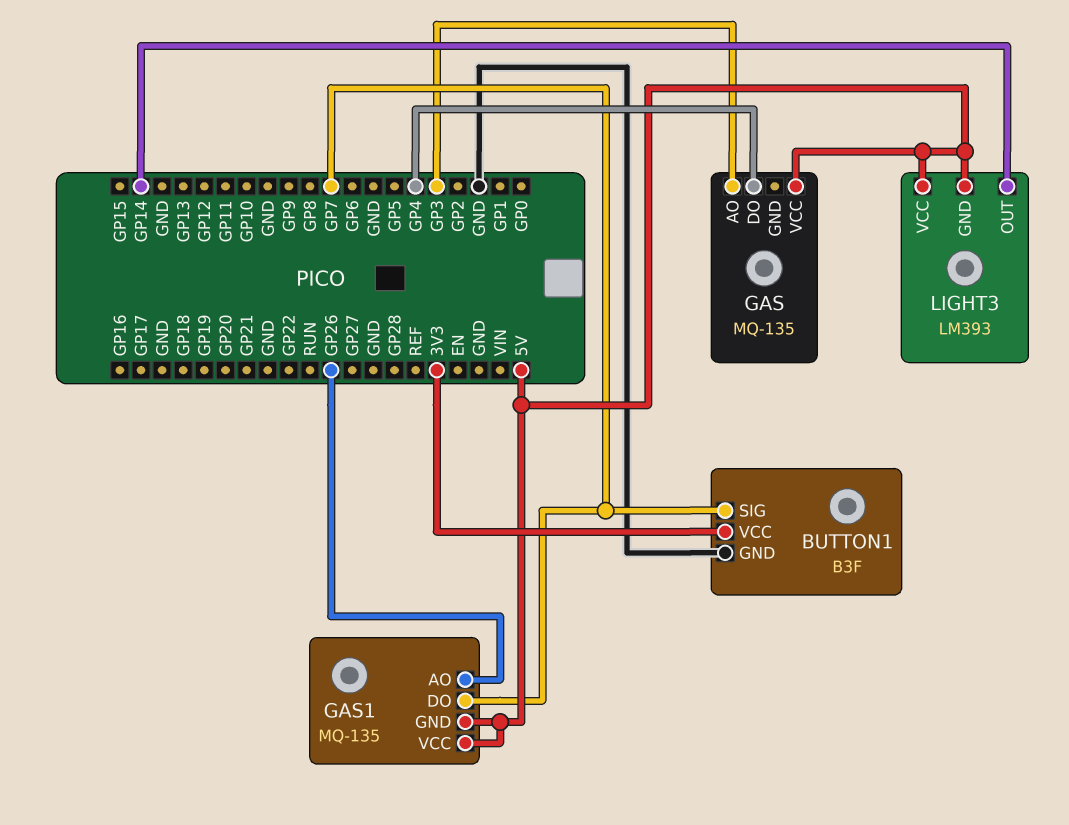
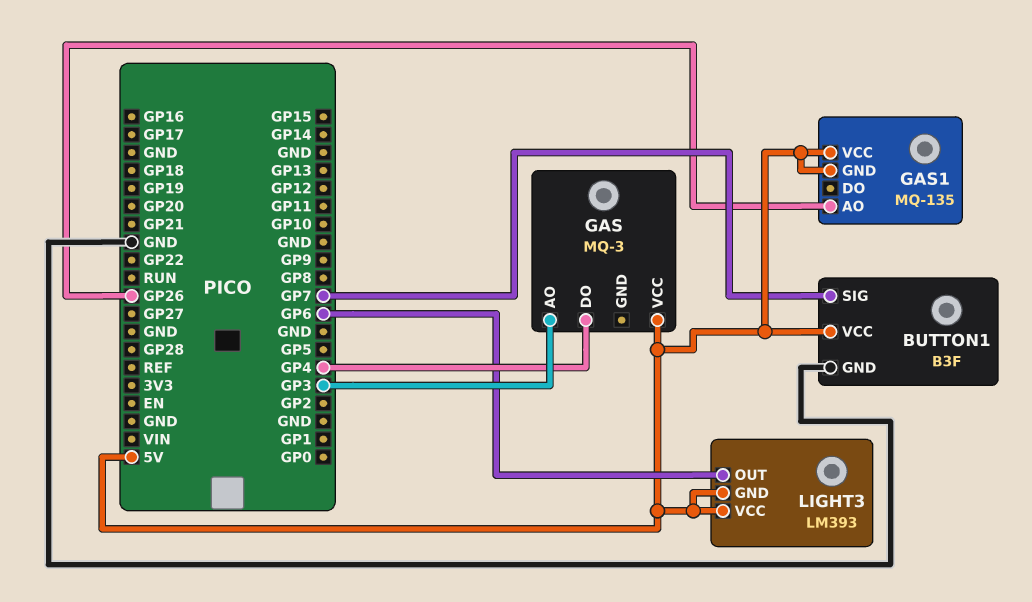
BUTTON1 pin VCC: 3V3 -> 5V
GAS: MQ-135 -> MQ-3
GAS1 pin DO: GP7 -> none
LIGHT3 pin OUT: GP14 -> GP6

